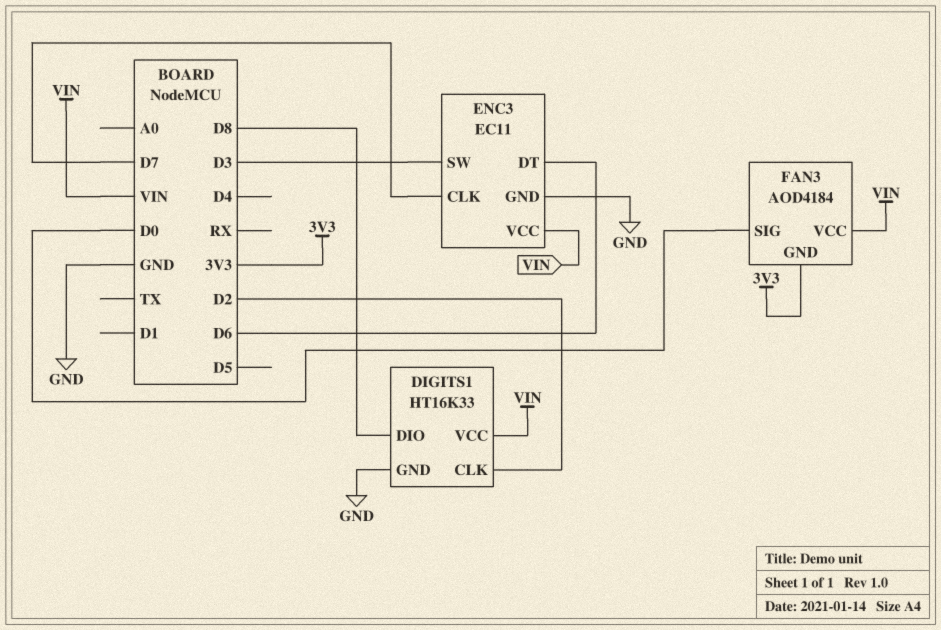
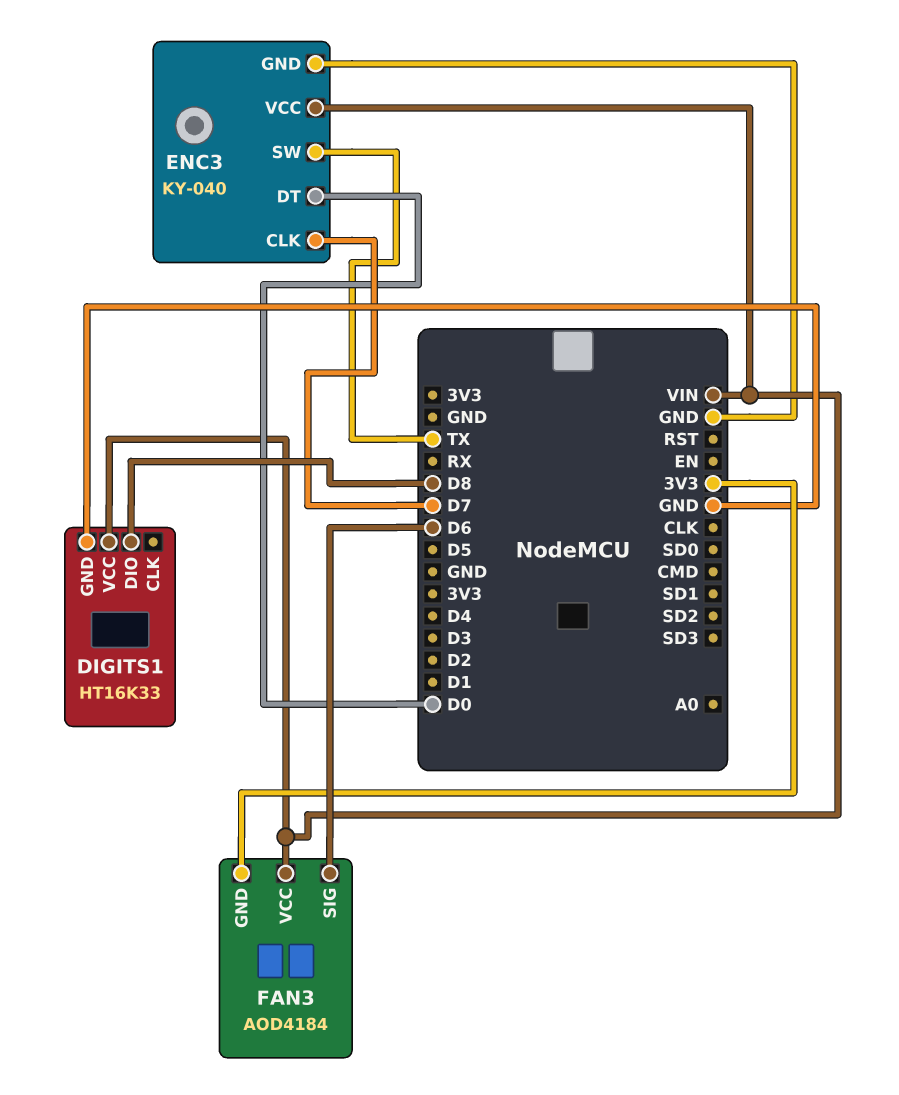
DIGITS1 pin CLK: D2 -> none
ENC3: EC11 -> KY-040
ENC3 pin DT: D6 -> D0
ENC3 pin SW: D3 -> TX
FAN3 pin SIG: D0 -> D6

